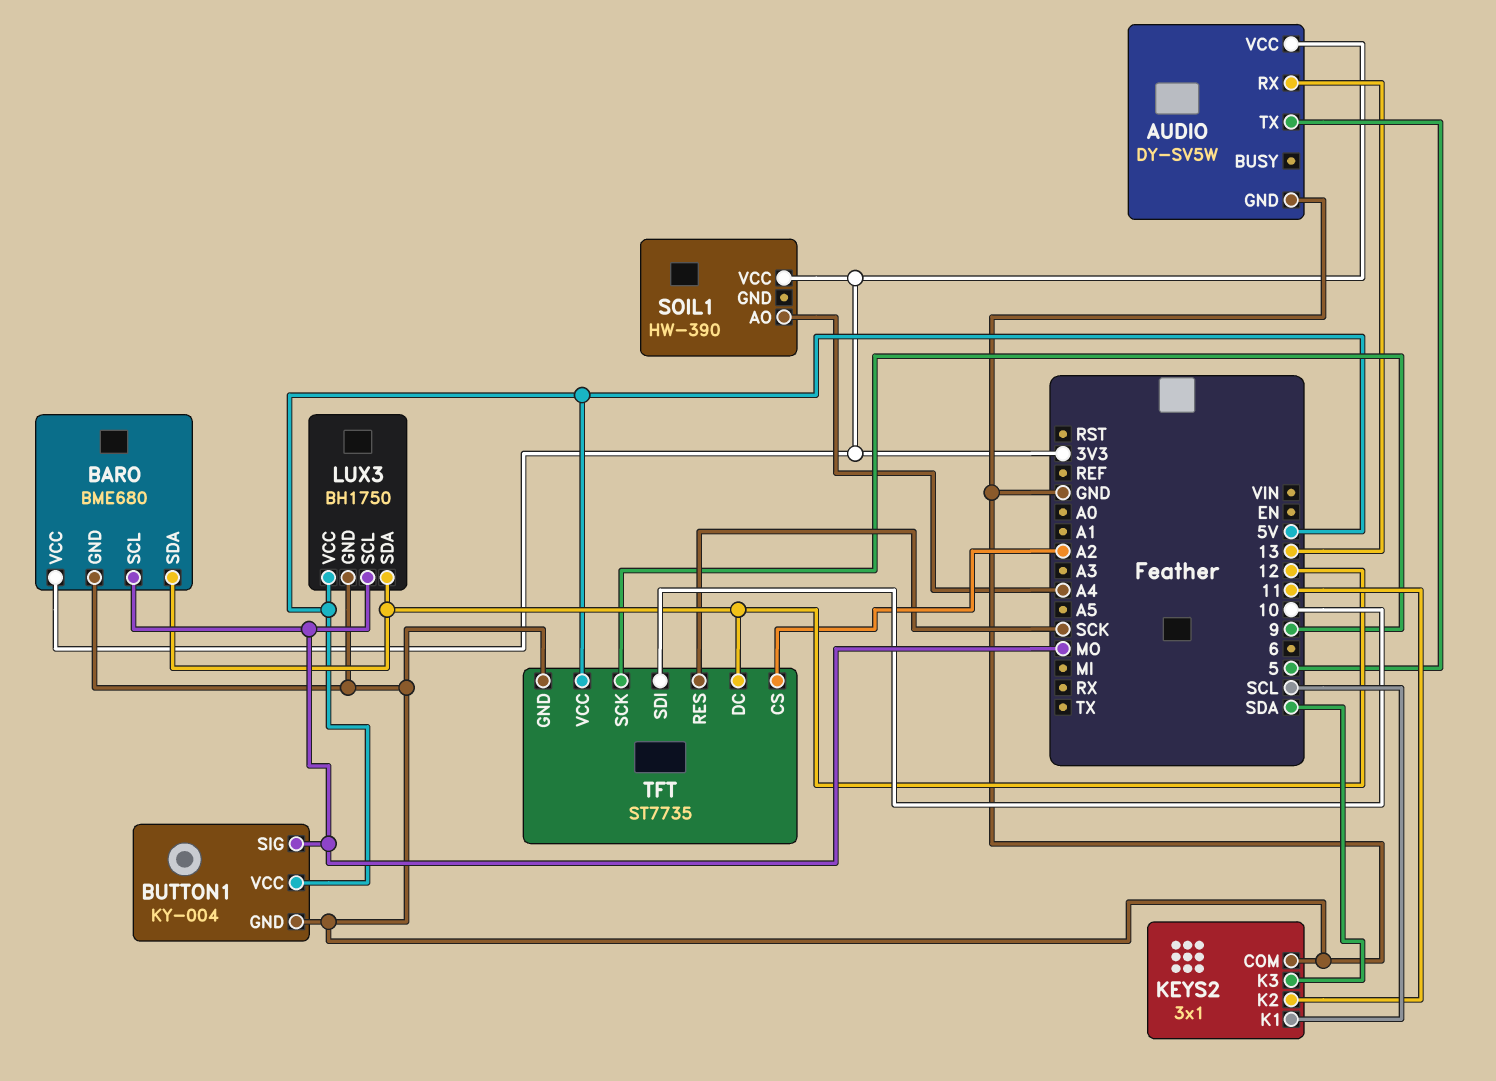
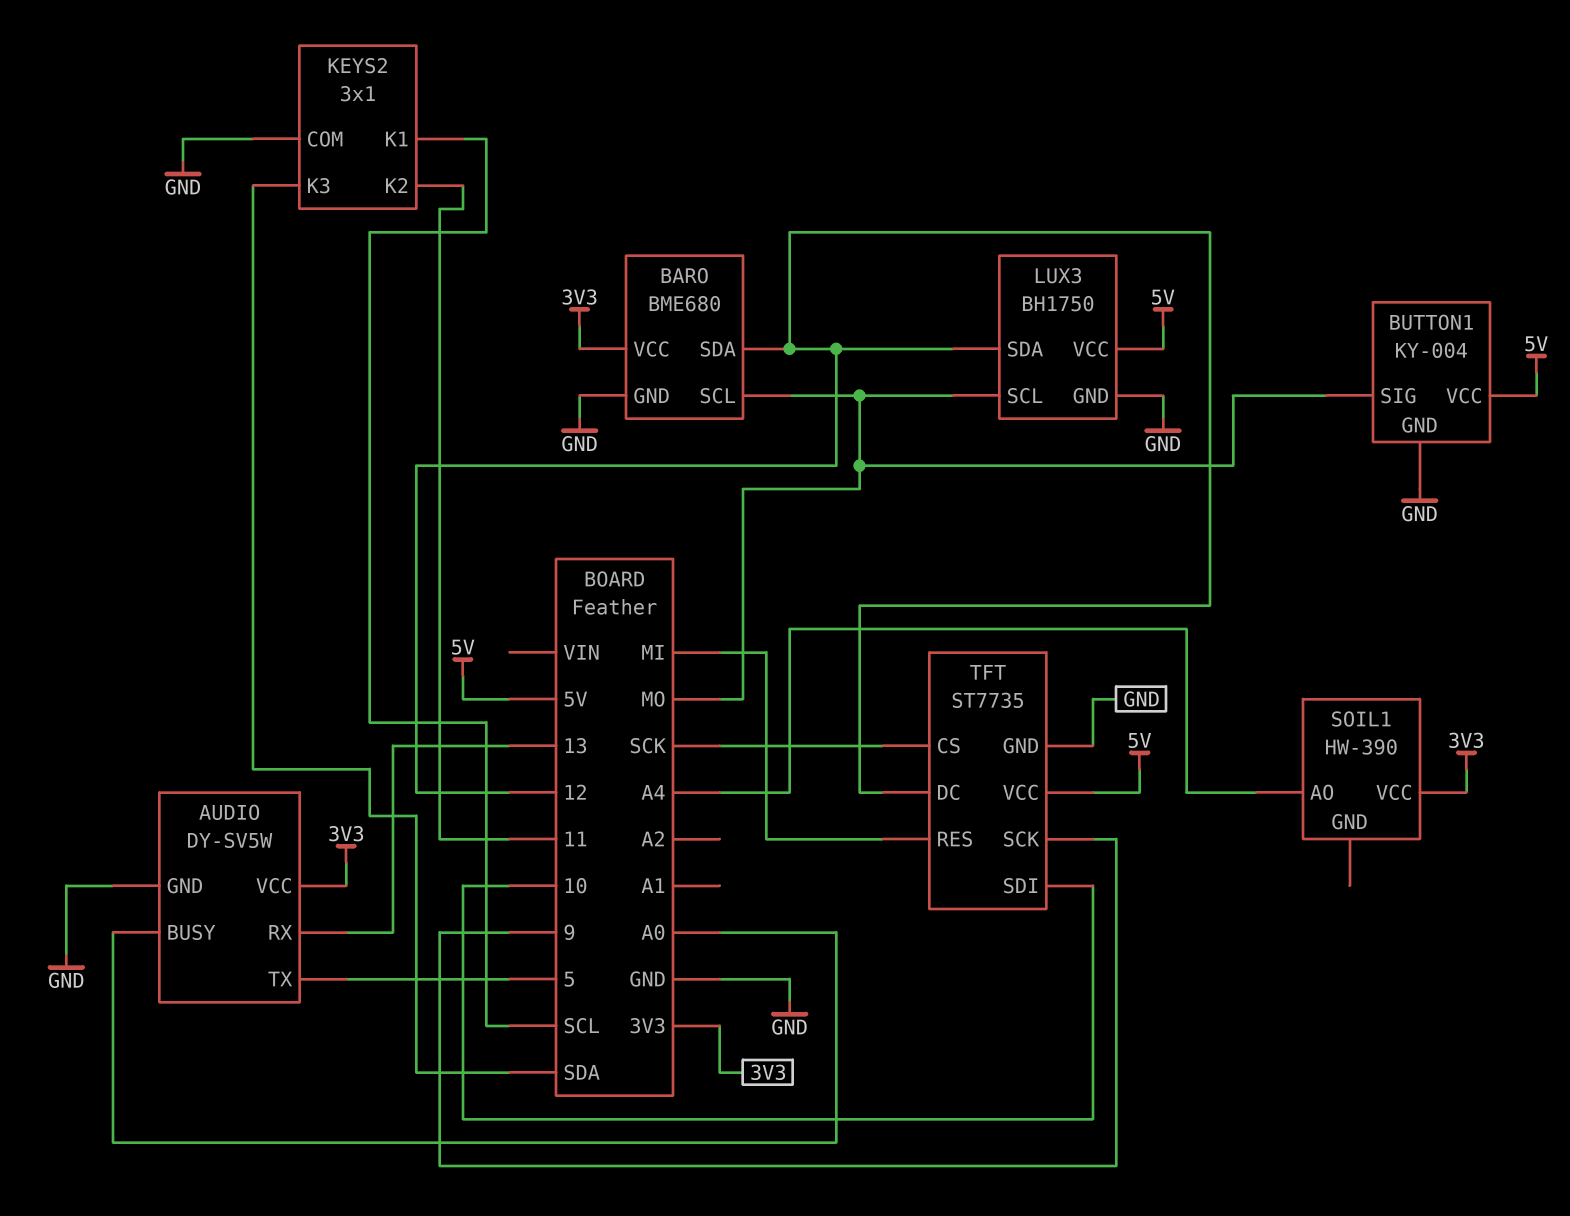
AUDIO pin BUSY: none -> A0
TFT pin CS: A2 -> SCK
TFT pin RES: SCK -> MI

